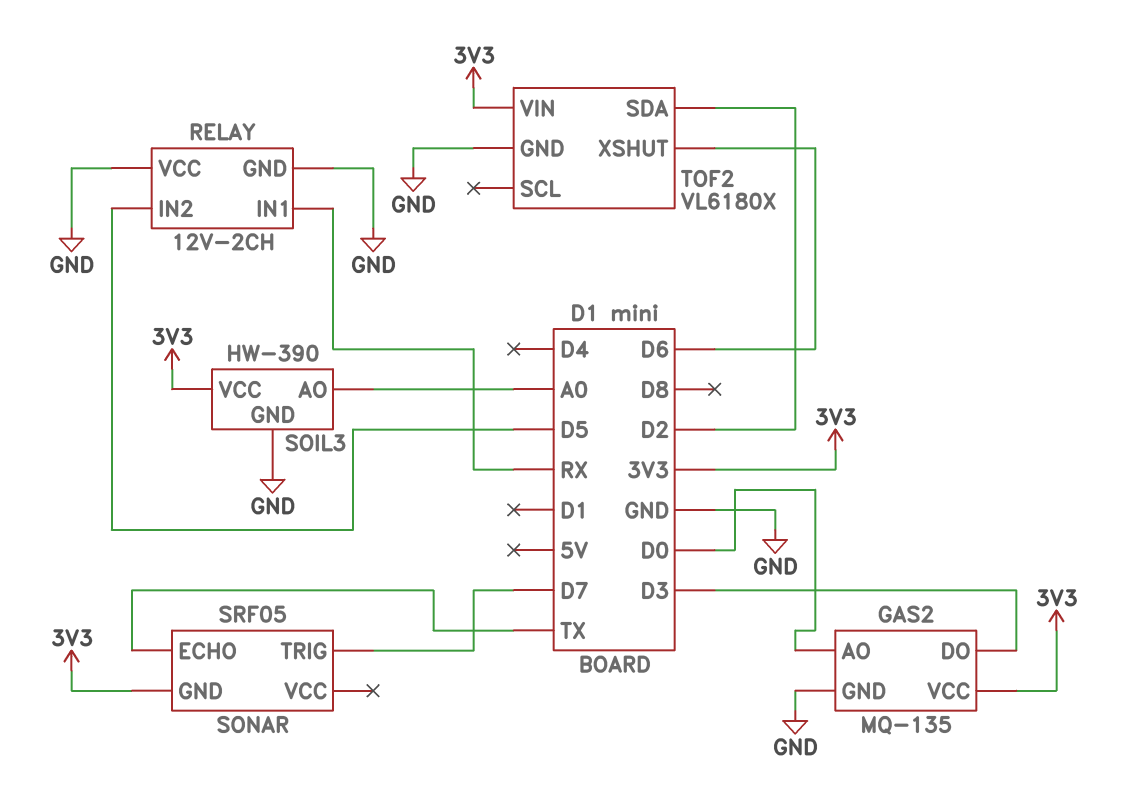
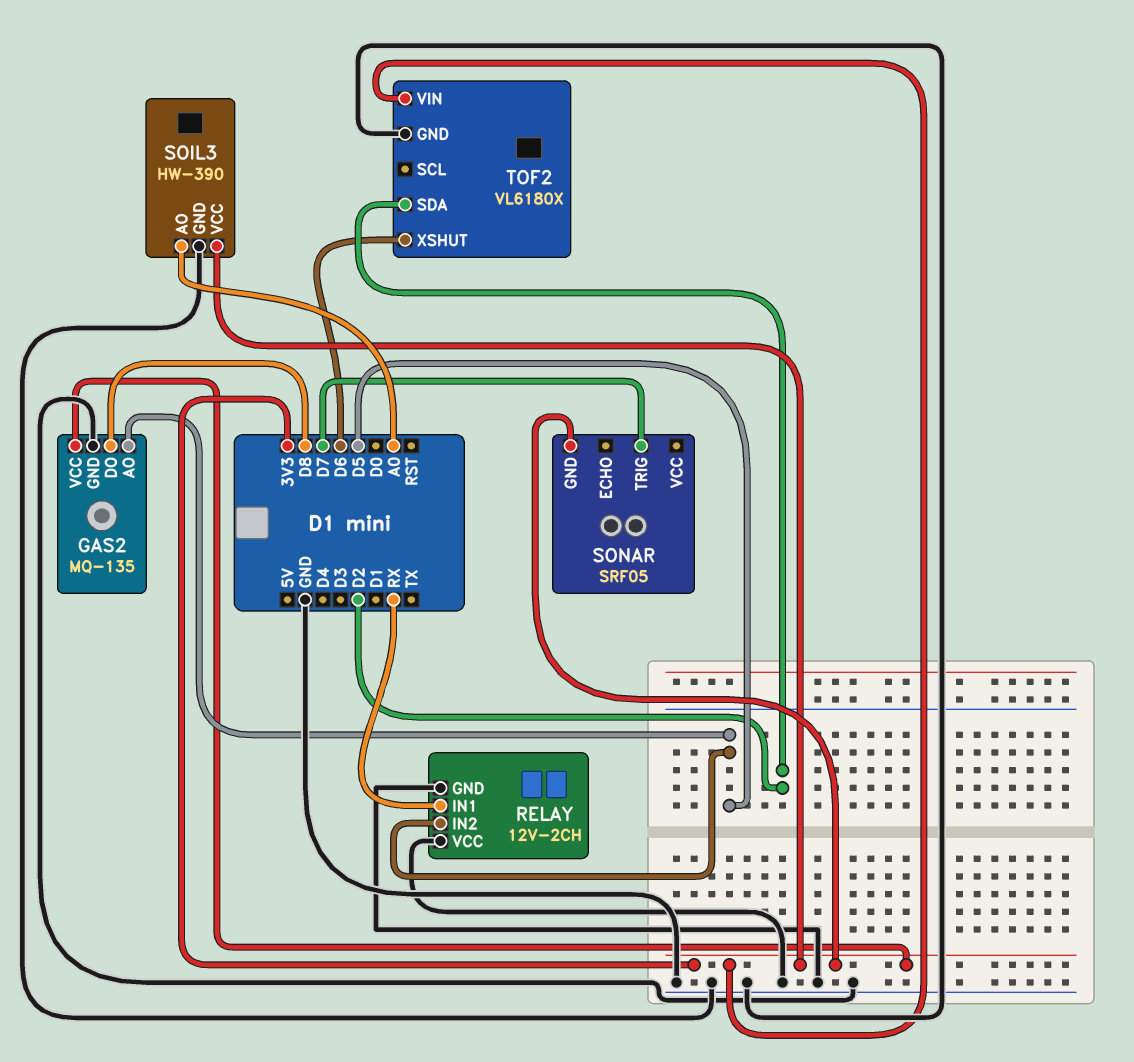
GAS2 pin AO: D0 -> D5
GAS2 pin DO: D3 -> D8
SONAR pin ECHO: TX -> none

